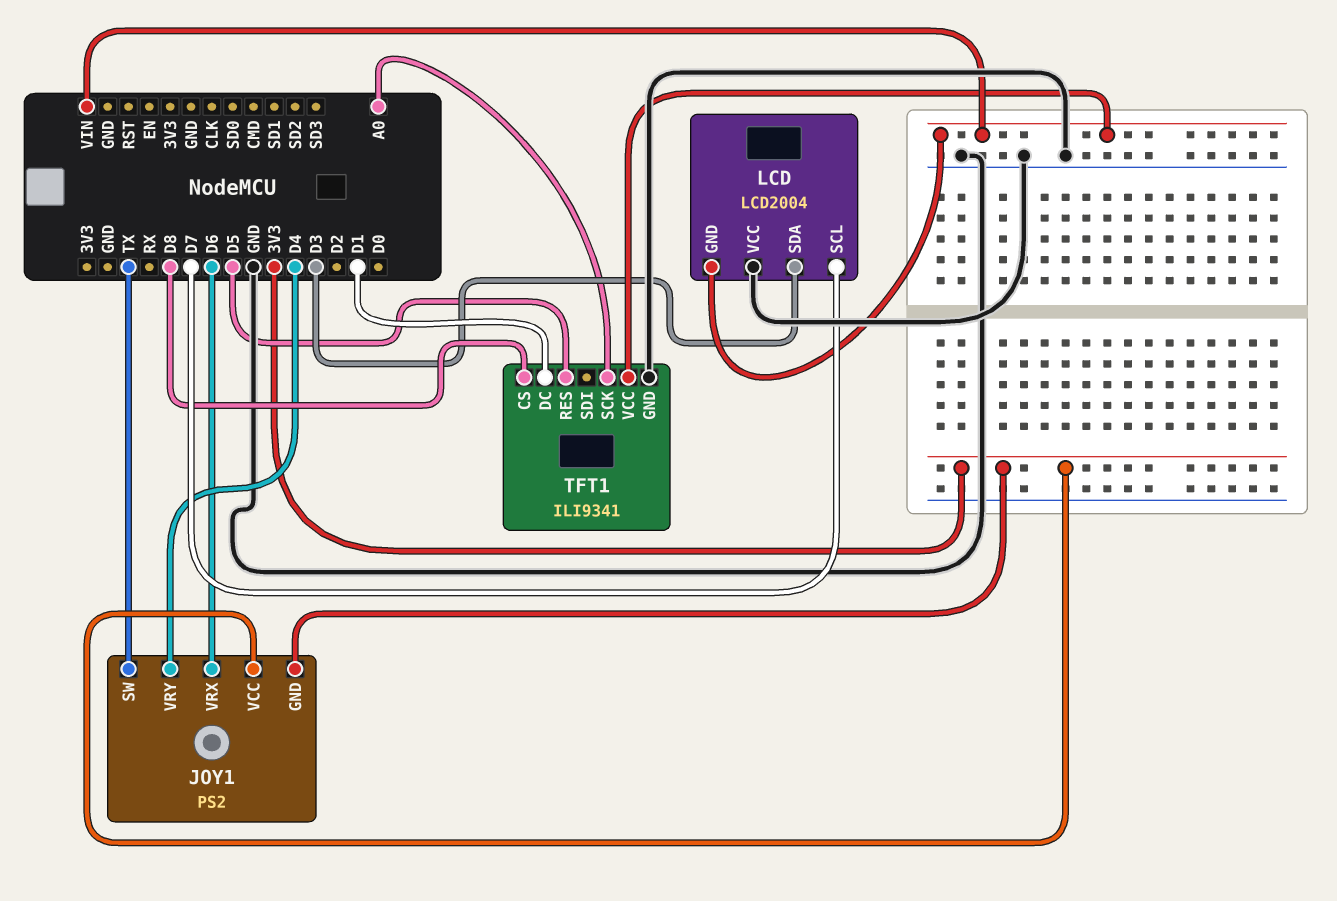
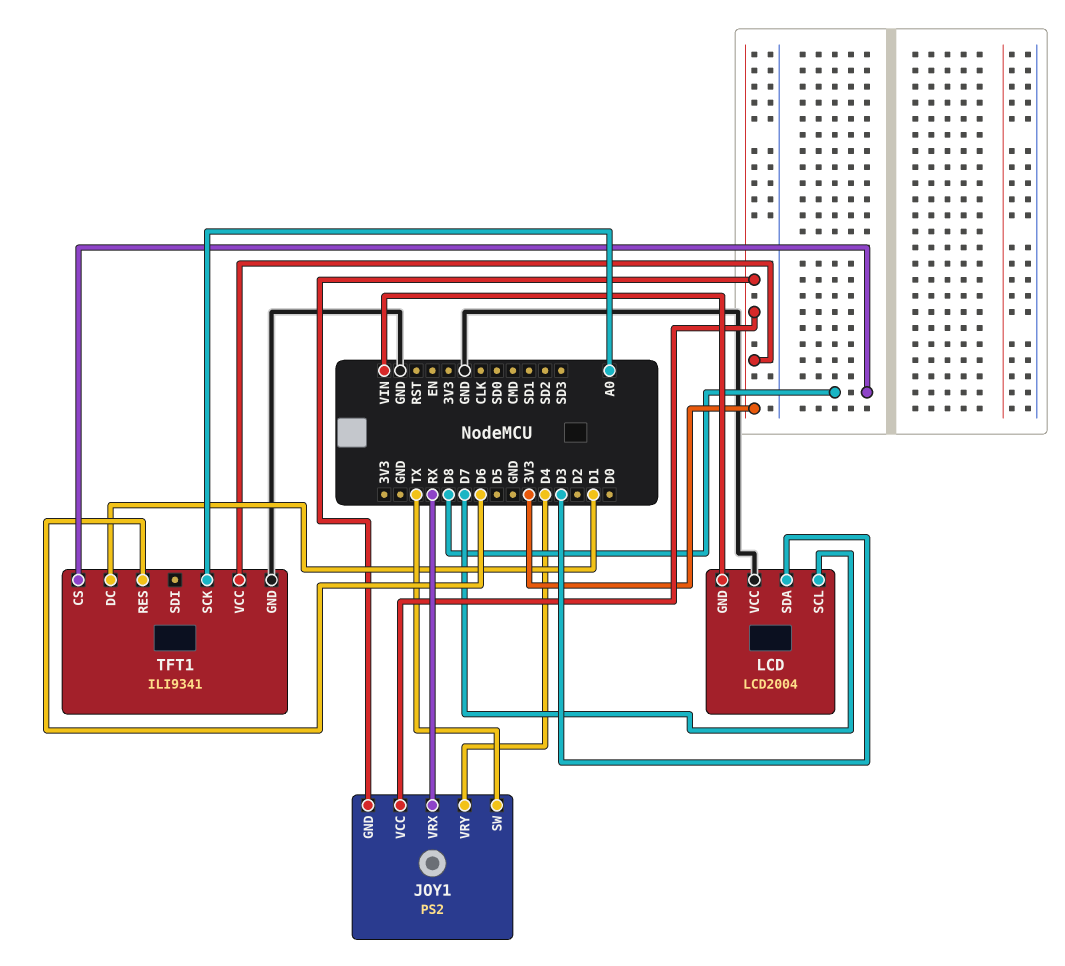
JOY1 pin VRX: D6 -> RX
TFT1 pin RES: D5 -> D6
TFT1 pin VCC: VIN -> 3V3

